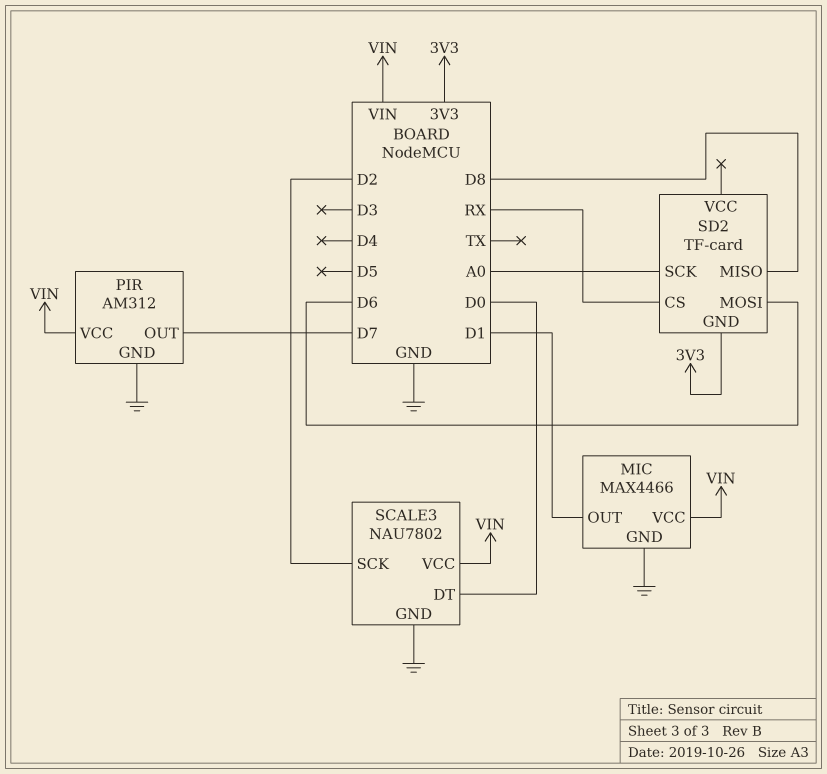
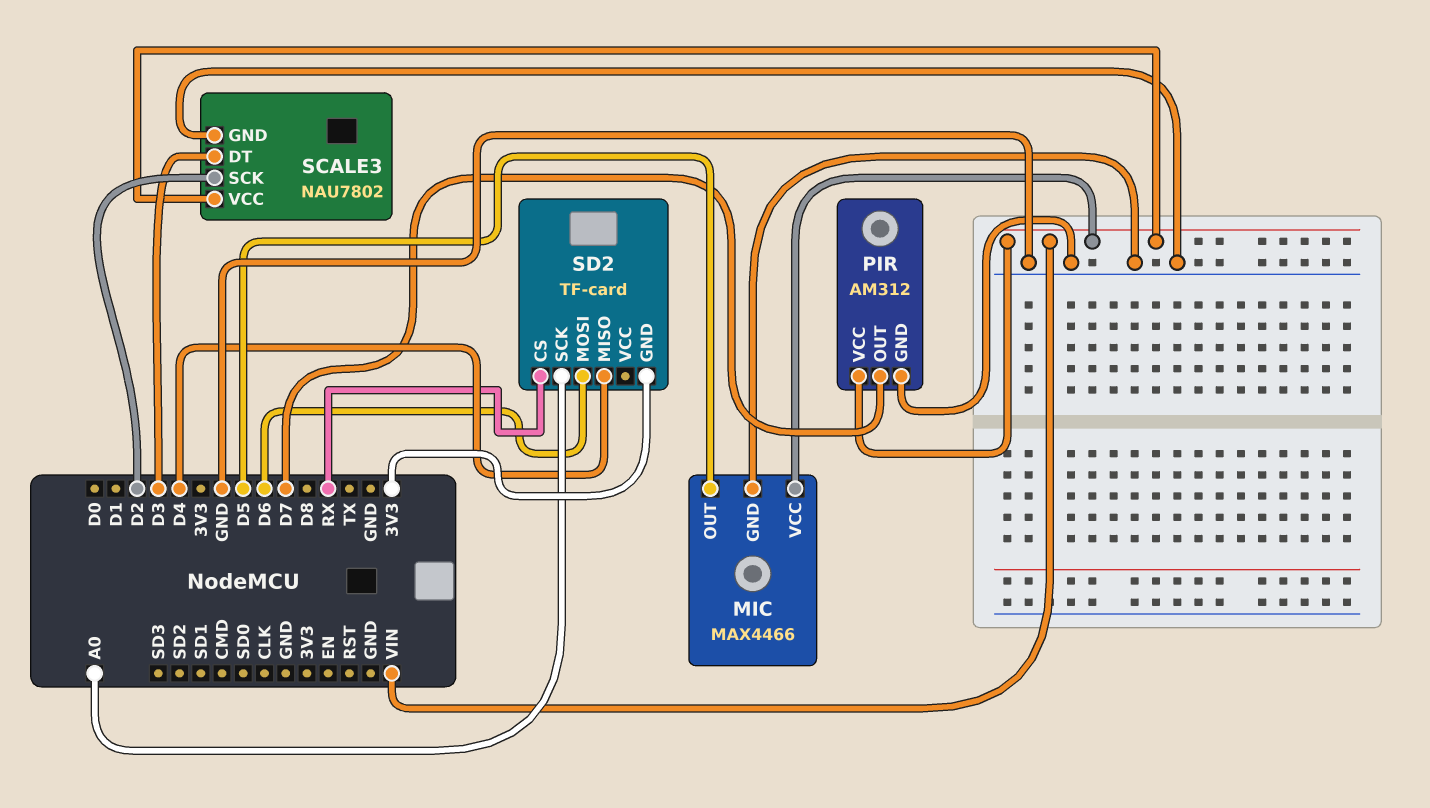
MIC pin OUT: D1 -> D5
SCALE3 pin DT: D0 -> D3
SD2 pin MISO: D8 -> D4

